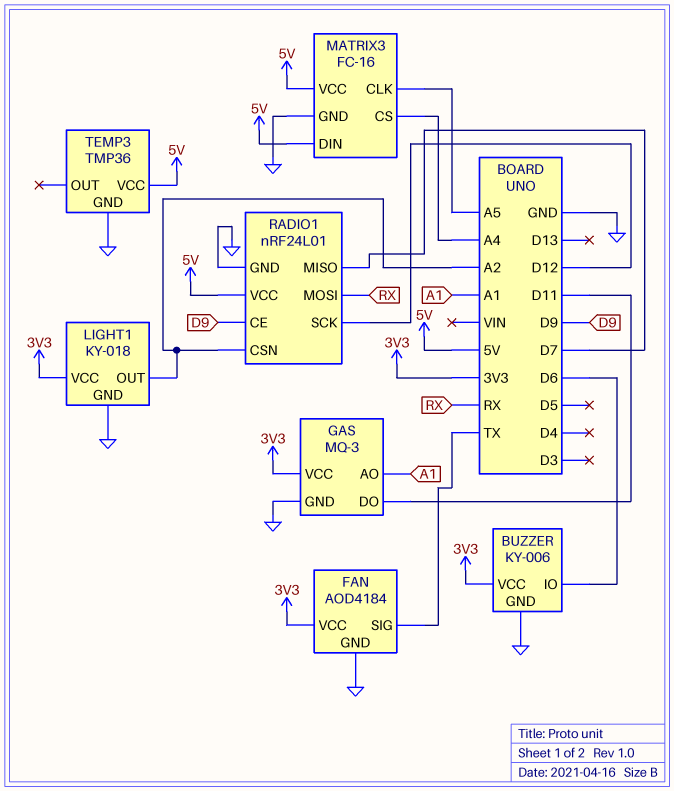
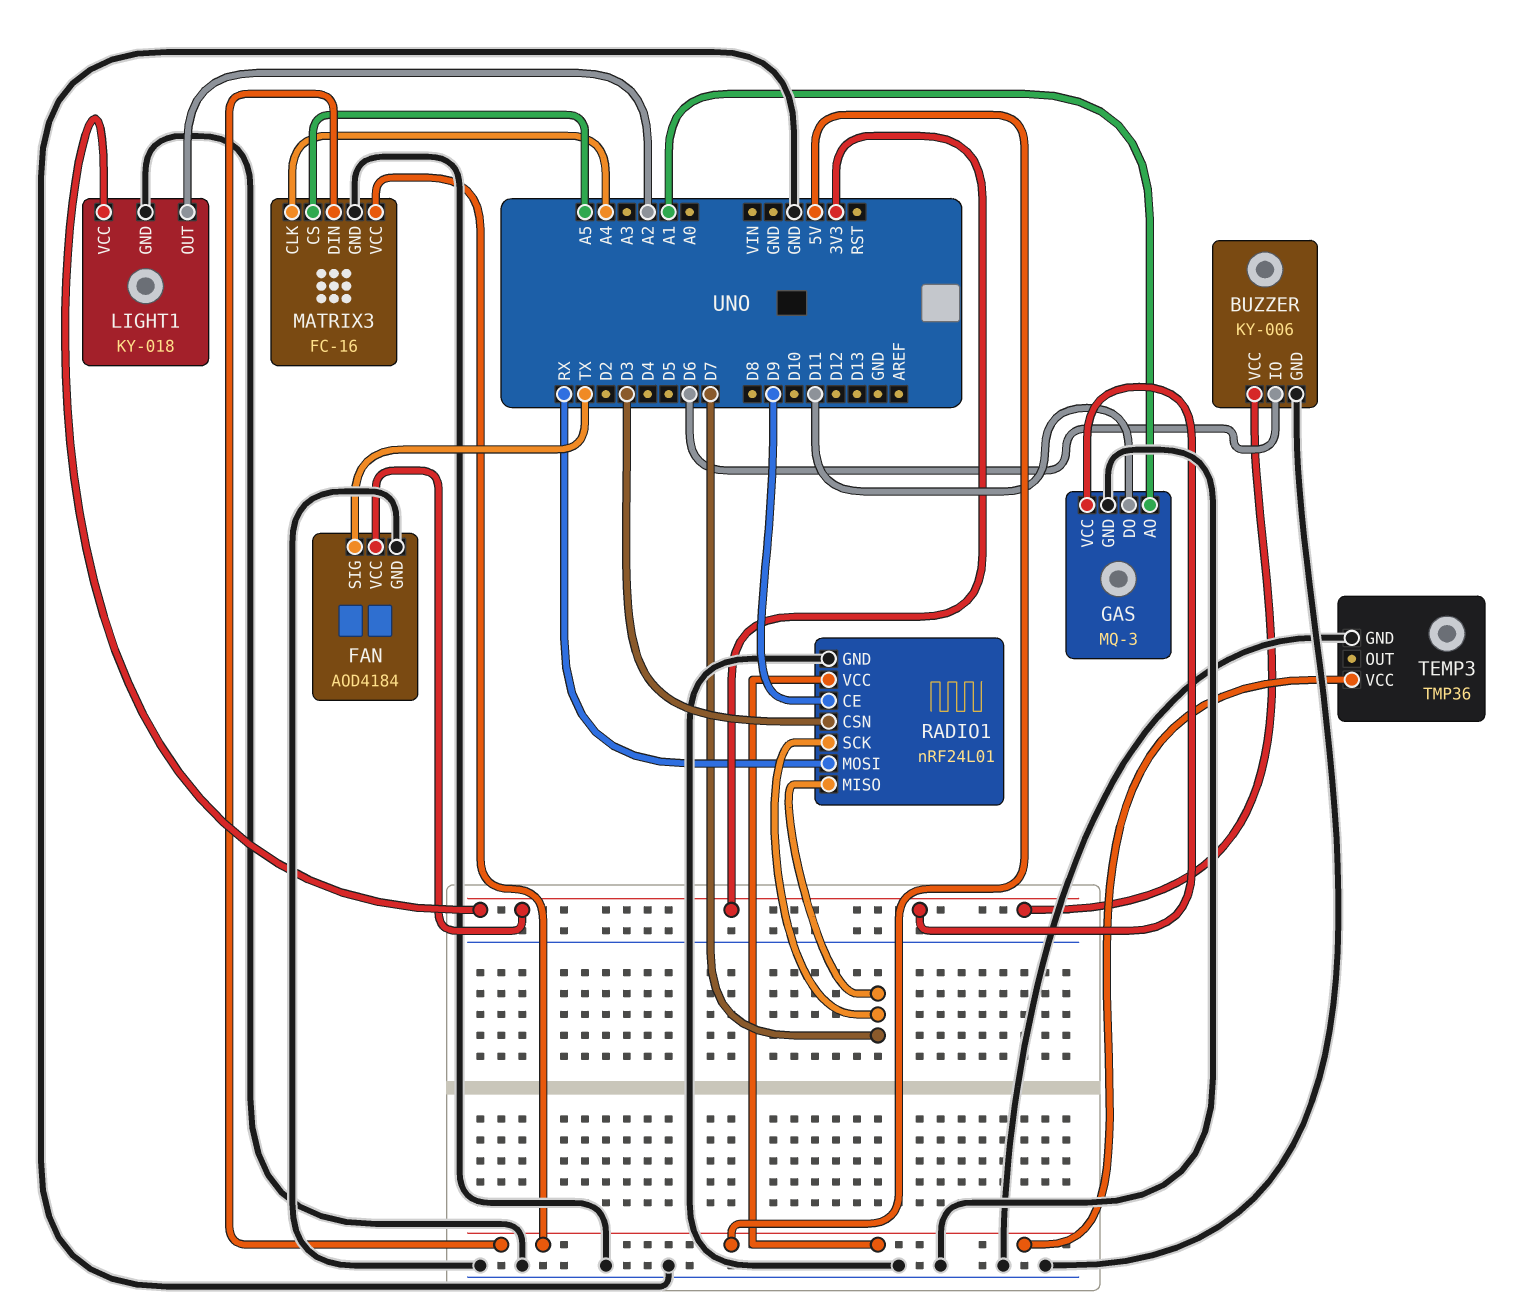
MATRIX3 pin CLK: A5 -> A4
MATRIX3 pin CS: A4 -> A5
RADIO1 pin CSN: A2 -> D3
RADIO1 pin SCK: D12 -> D7

